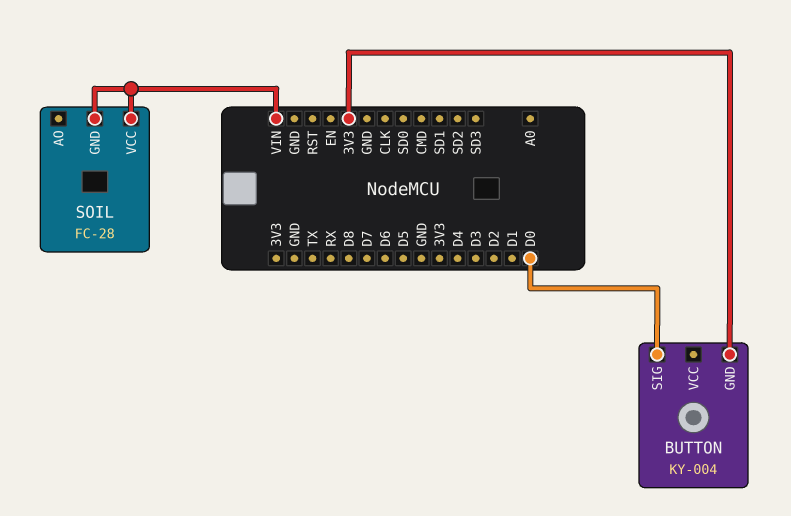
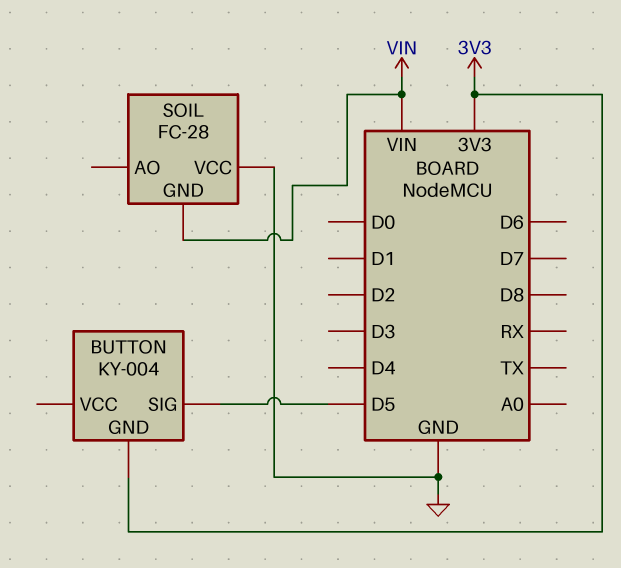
BUTTON pin SIG: D0 -> D5
SOIL pin VCC: VIN -> GND

